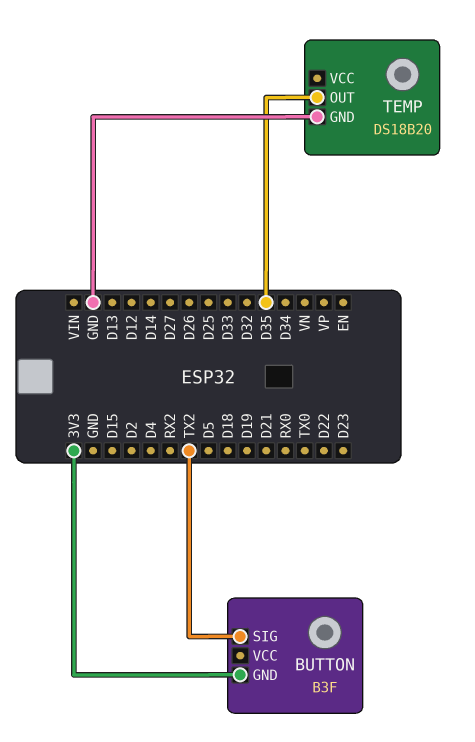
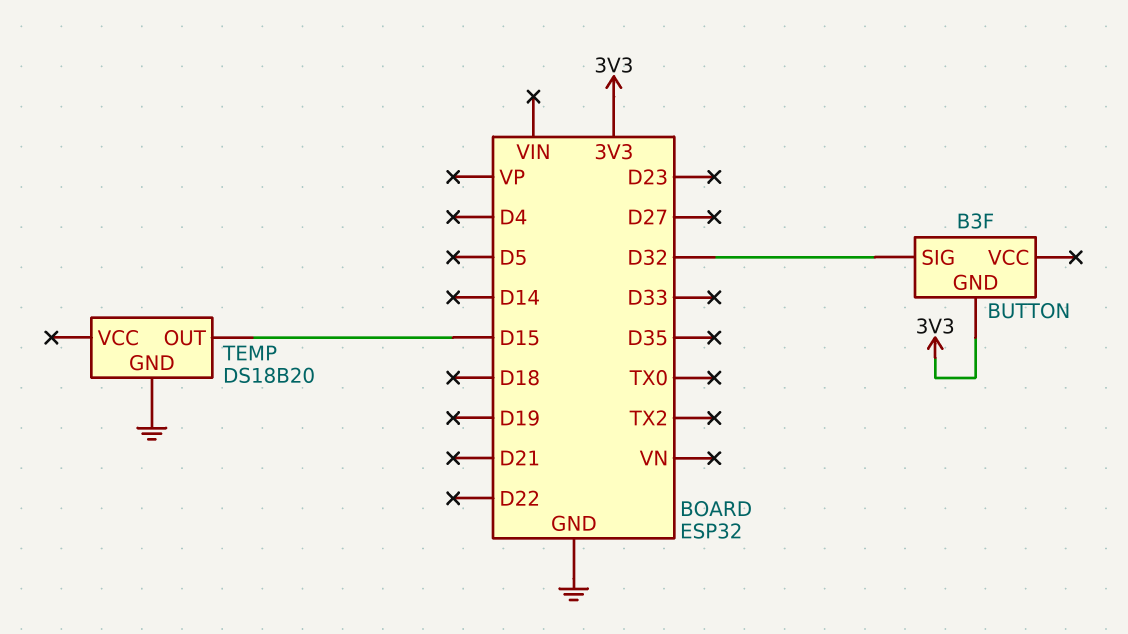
BUTTON pin SIG: TX2 -> D32
TEMP pin OUT: D35 -> D15

